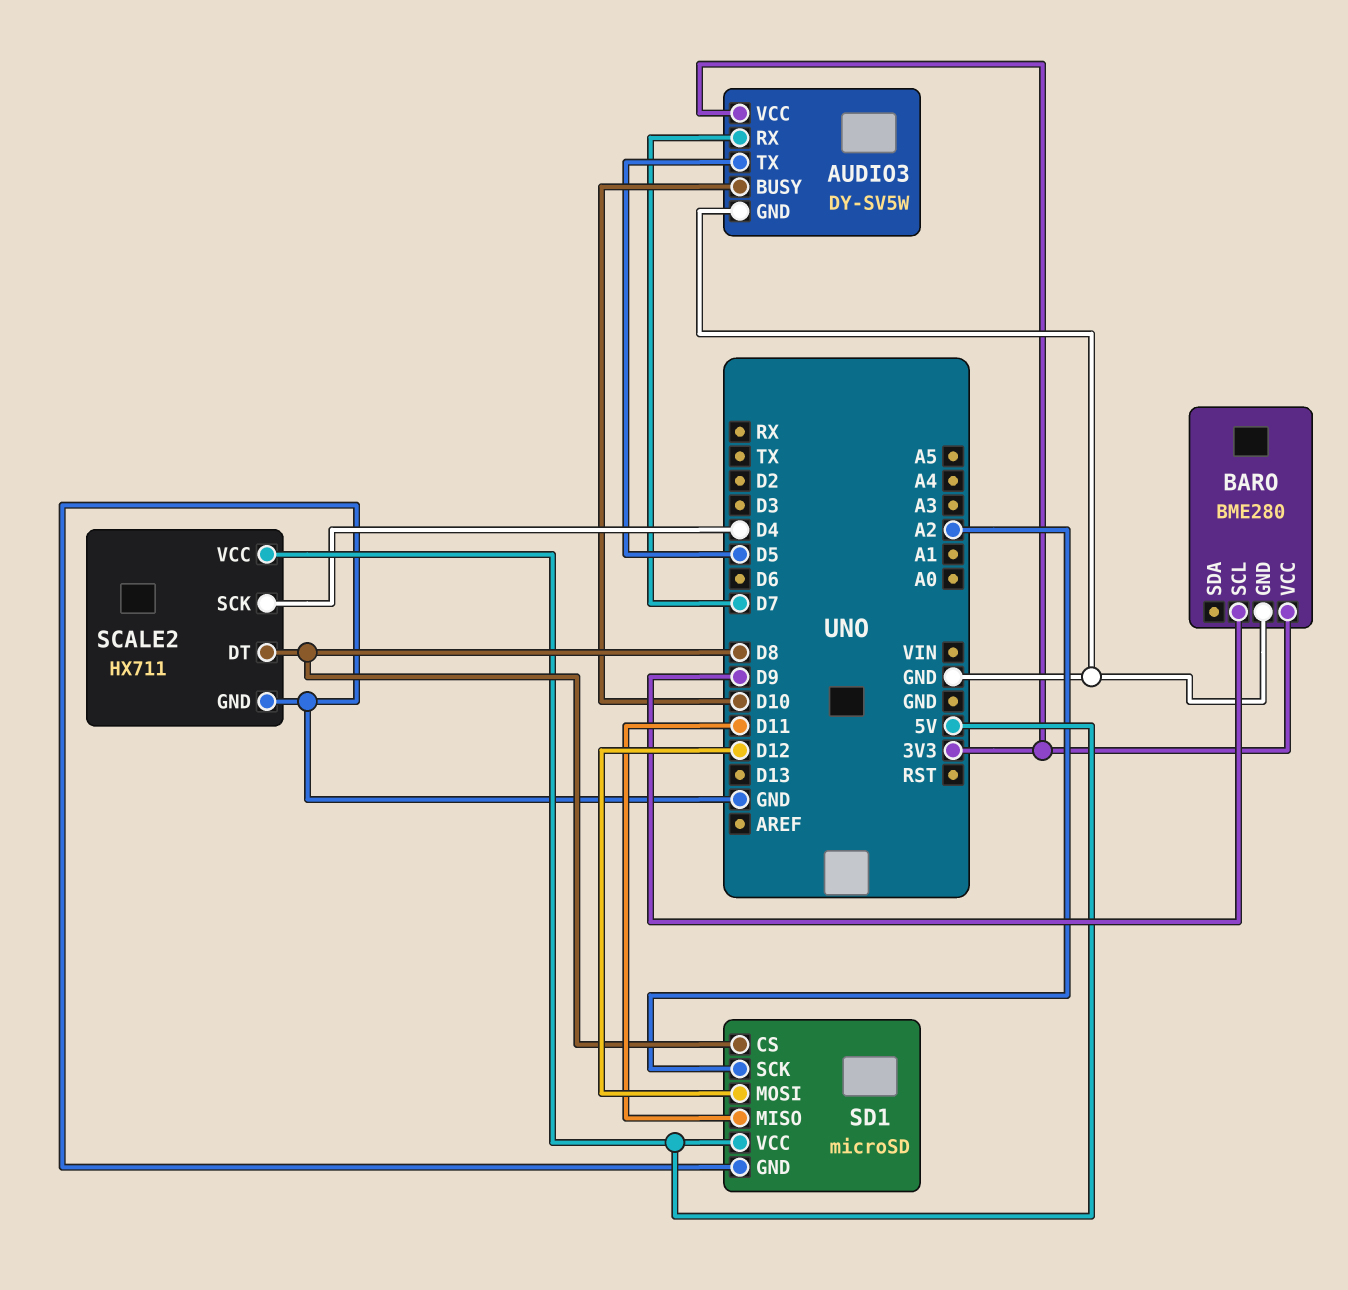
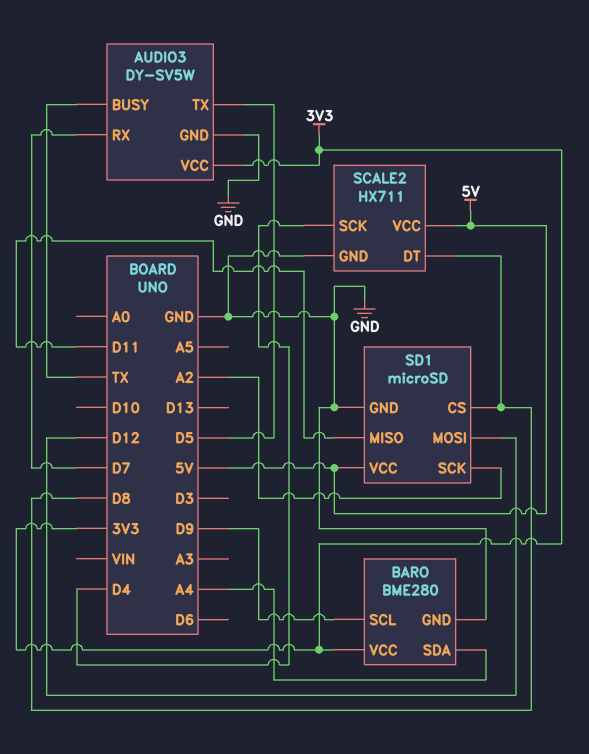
AUDIO3 pin BUSY: D10 -> TX
BARO pin SDA: none -> A4

